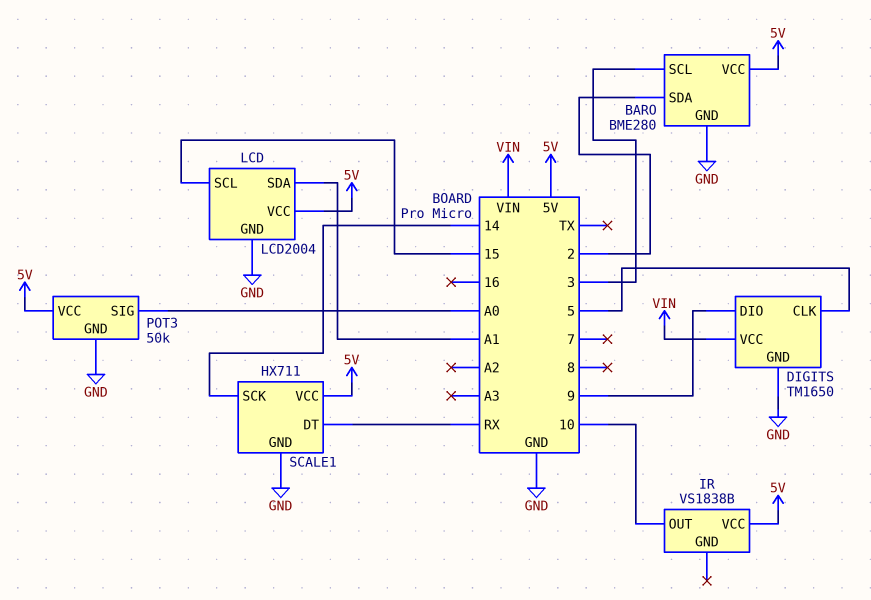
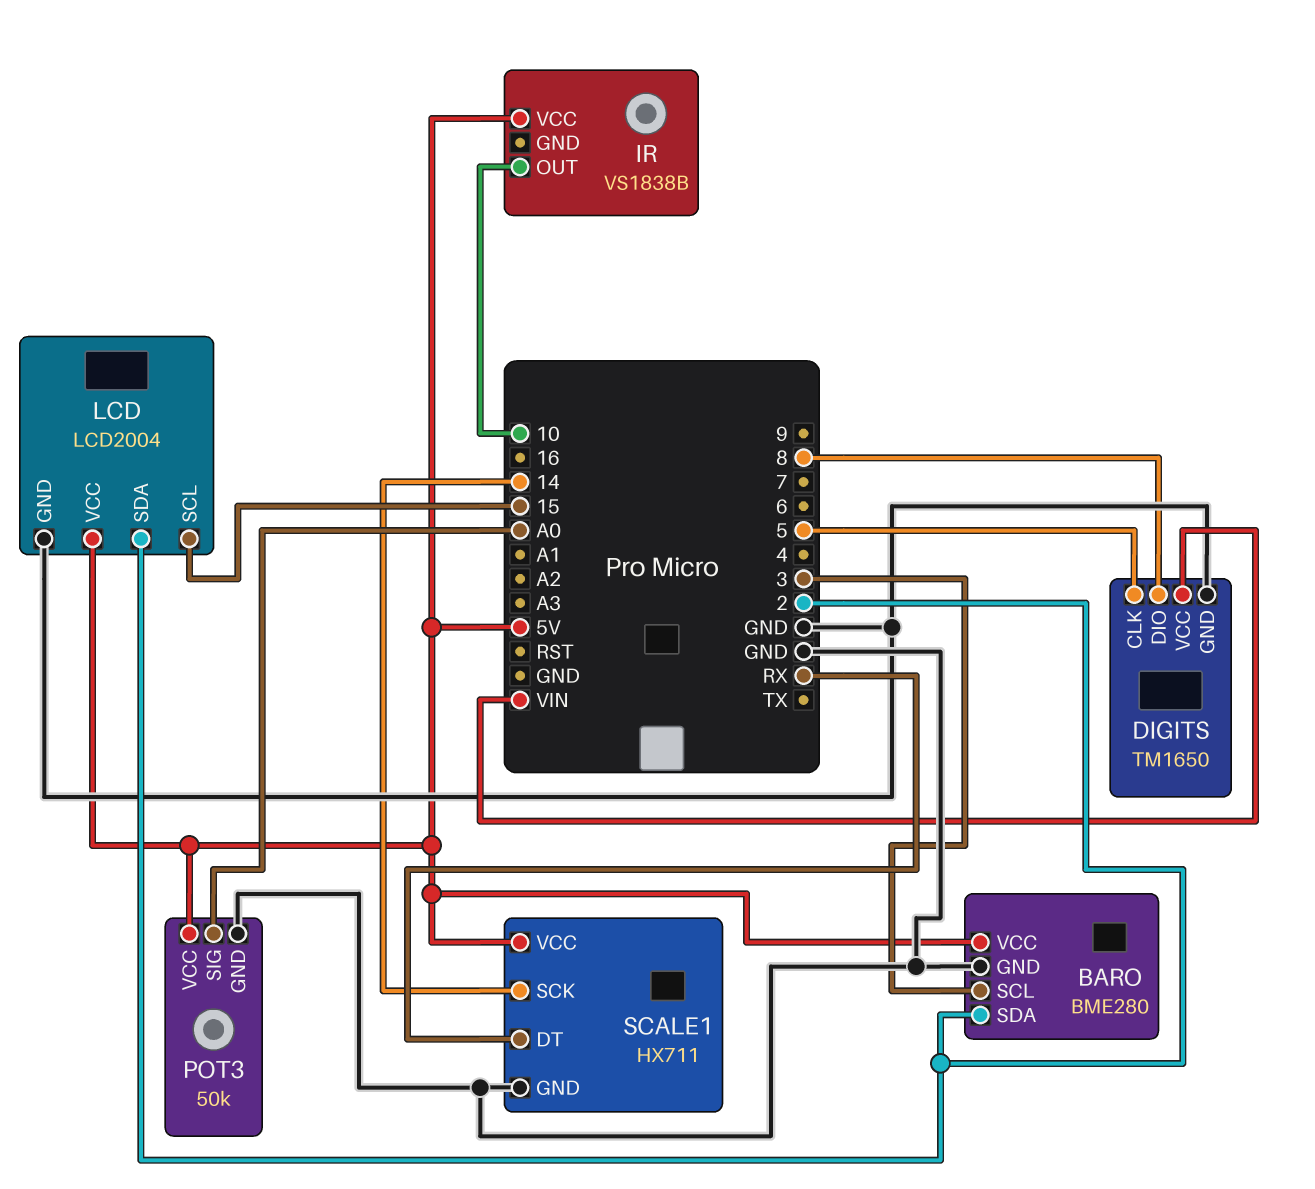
DIGITS pin DIO: 9 -> 8
LCD pin SDA: A1 -> 2

